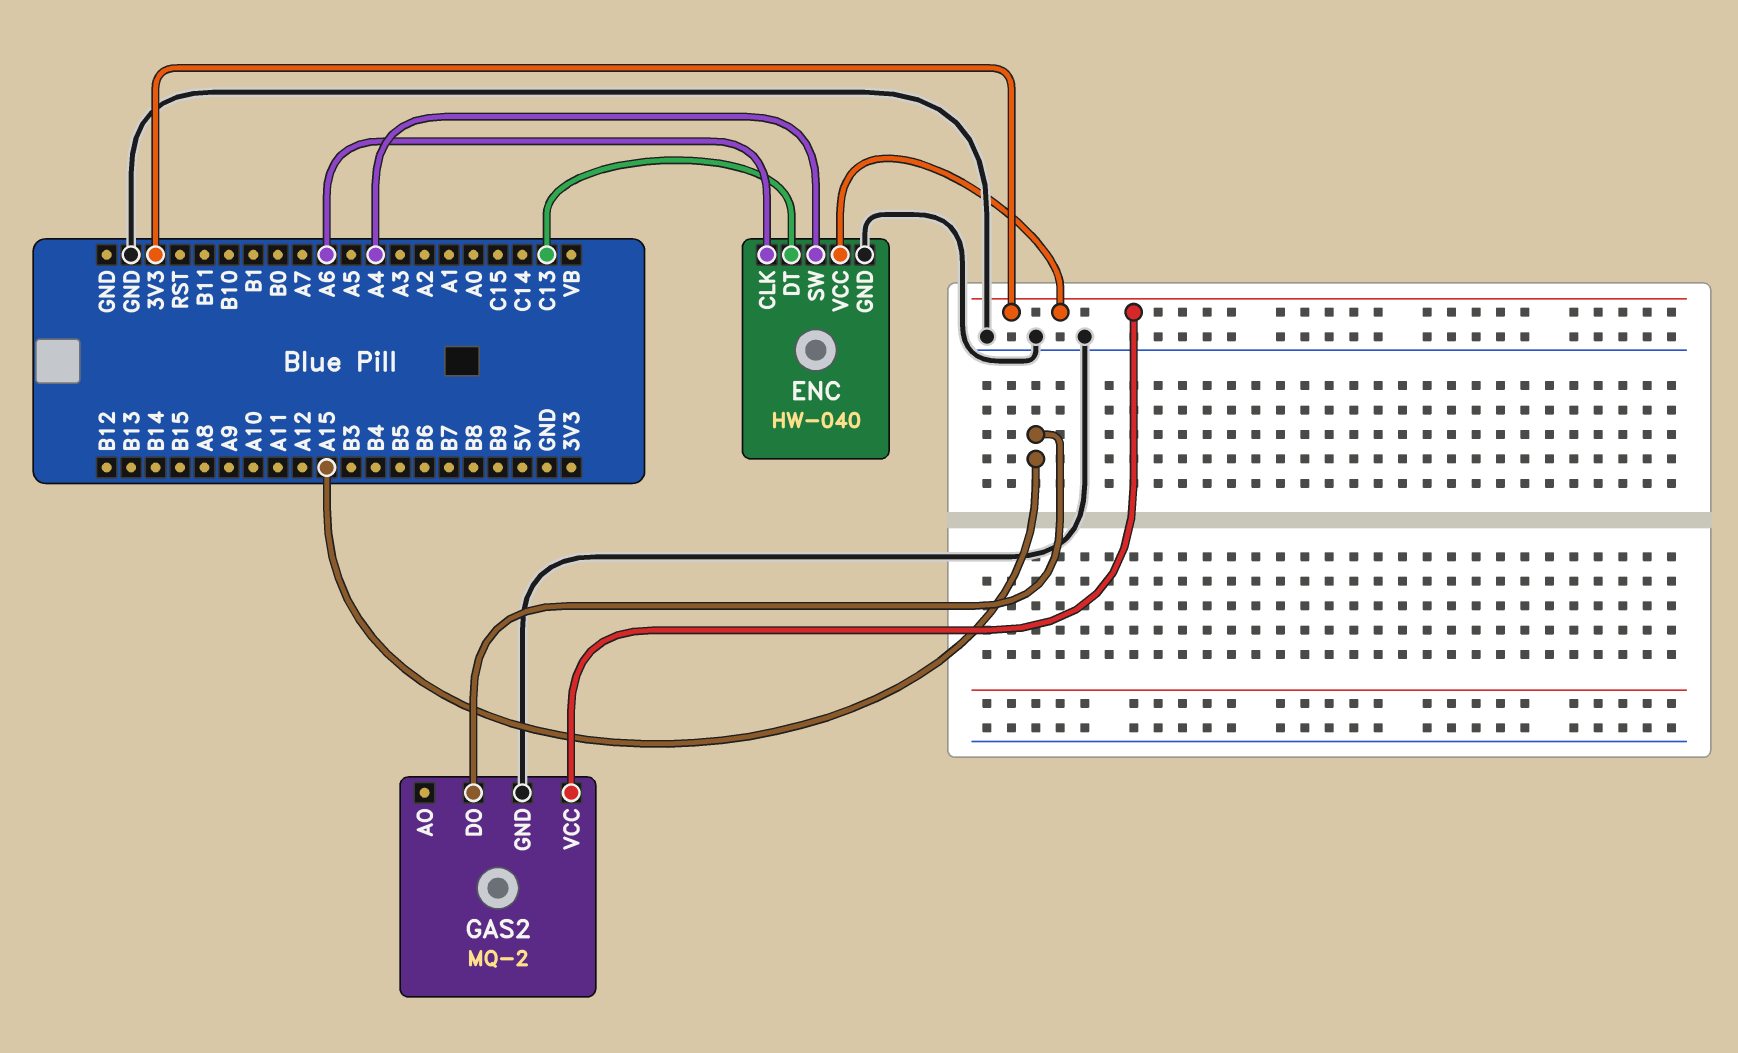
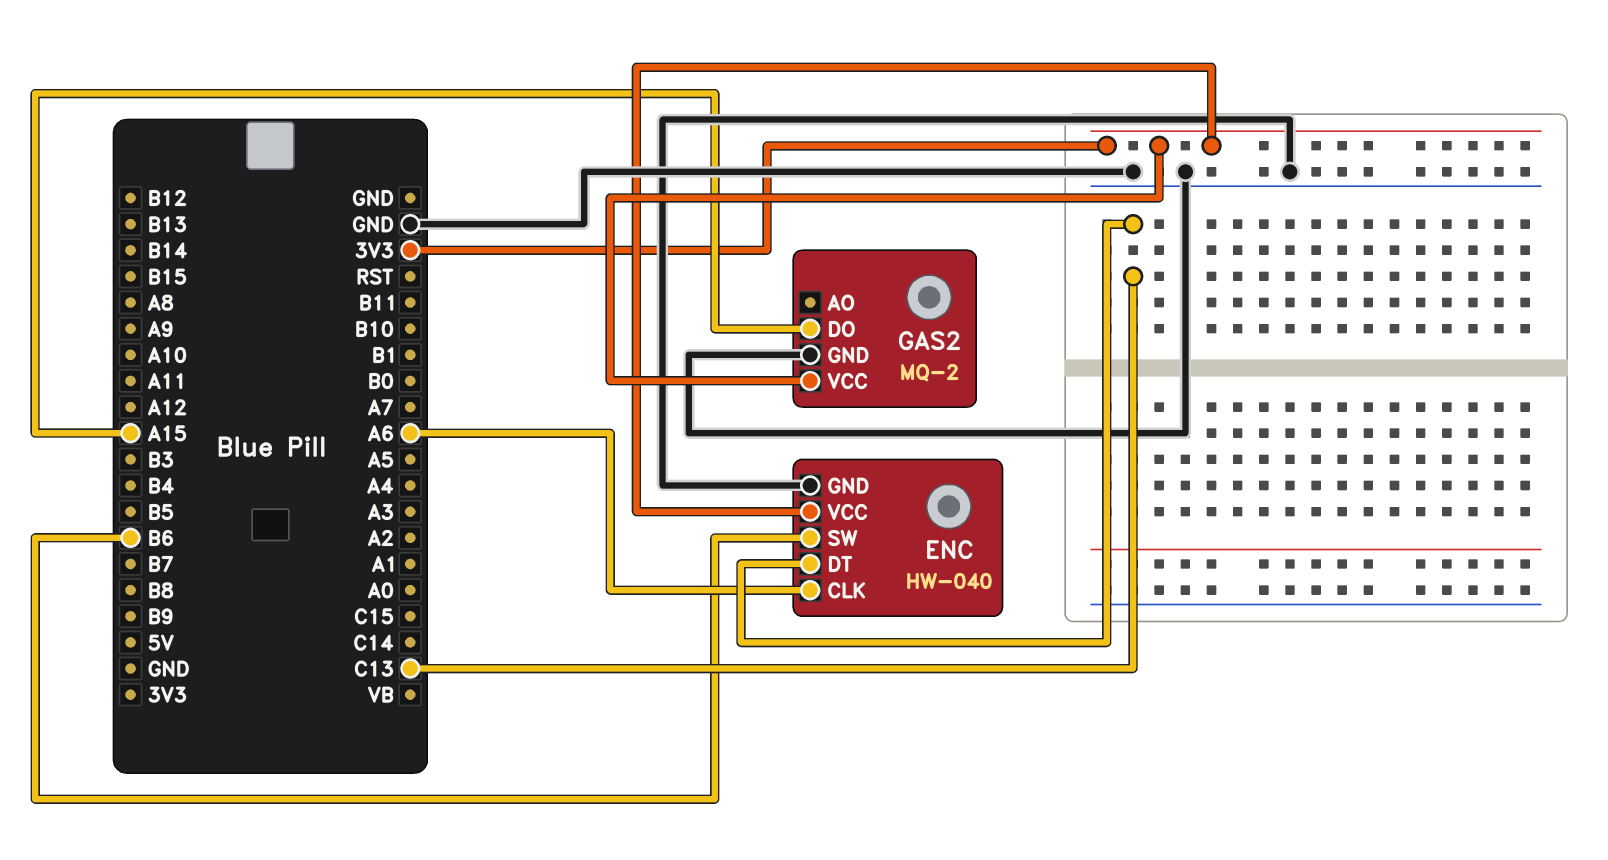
ENC pin SW: A4 -> B6

